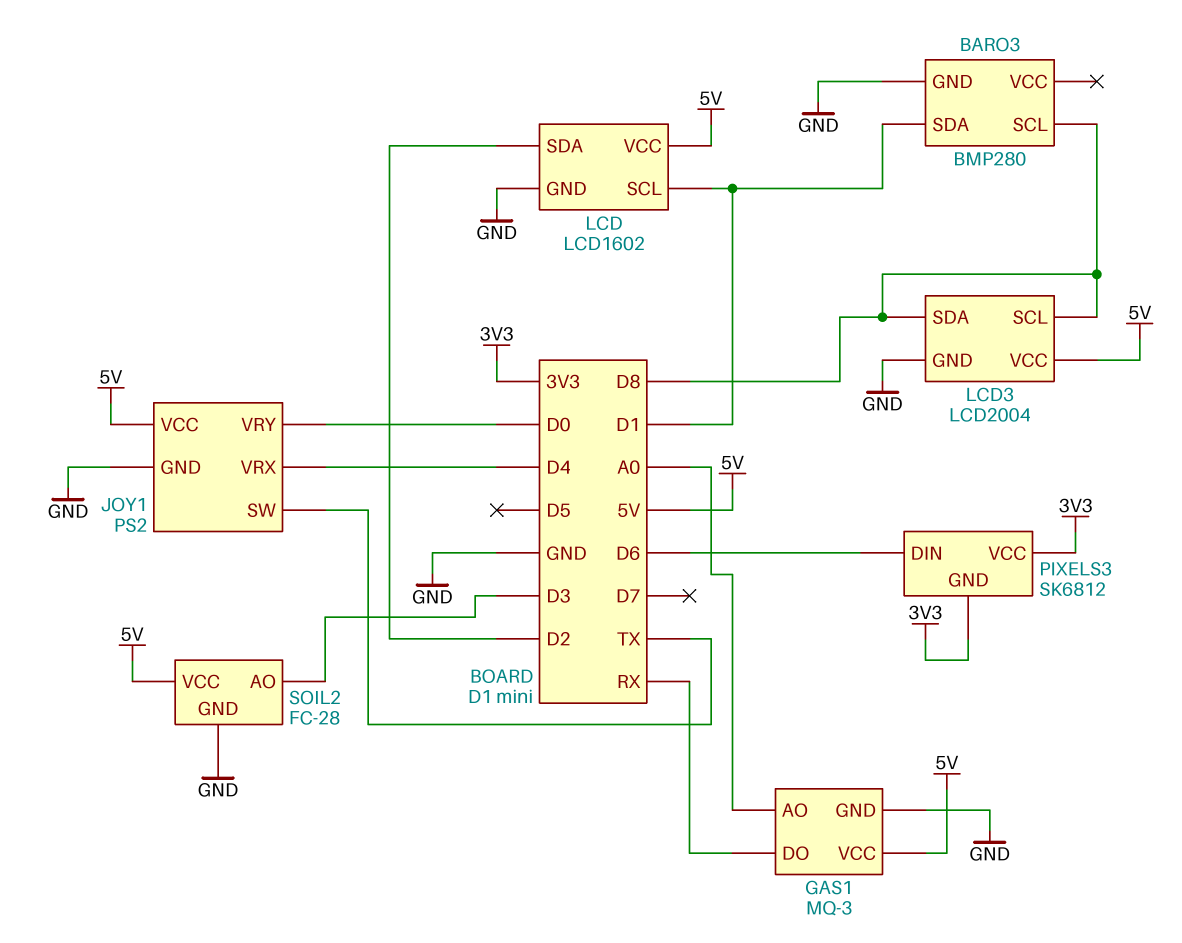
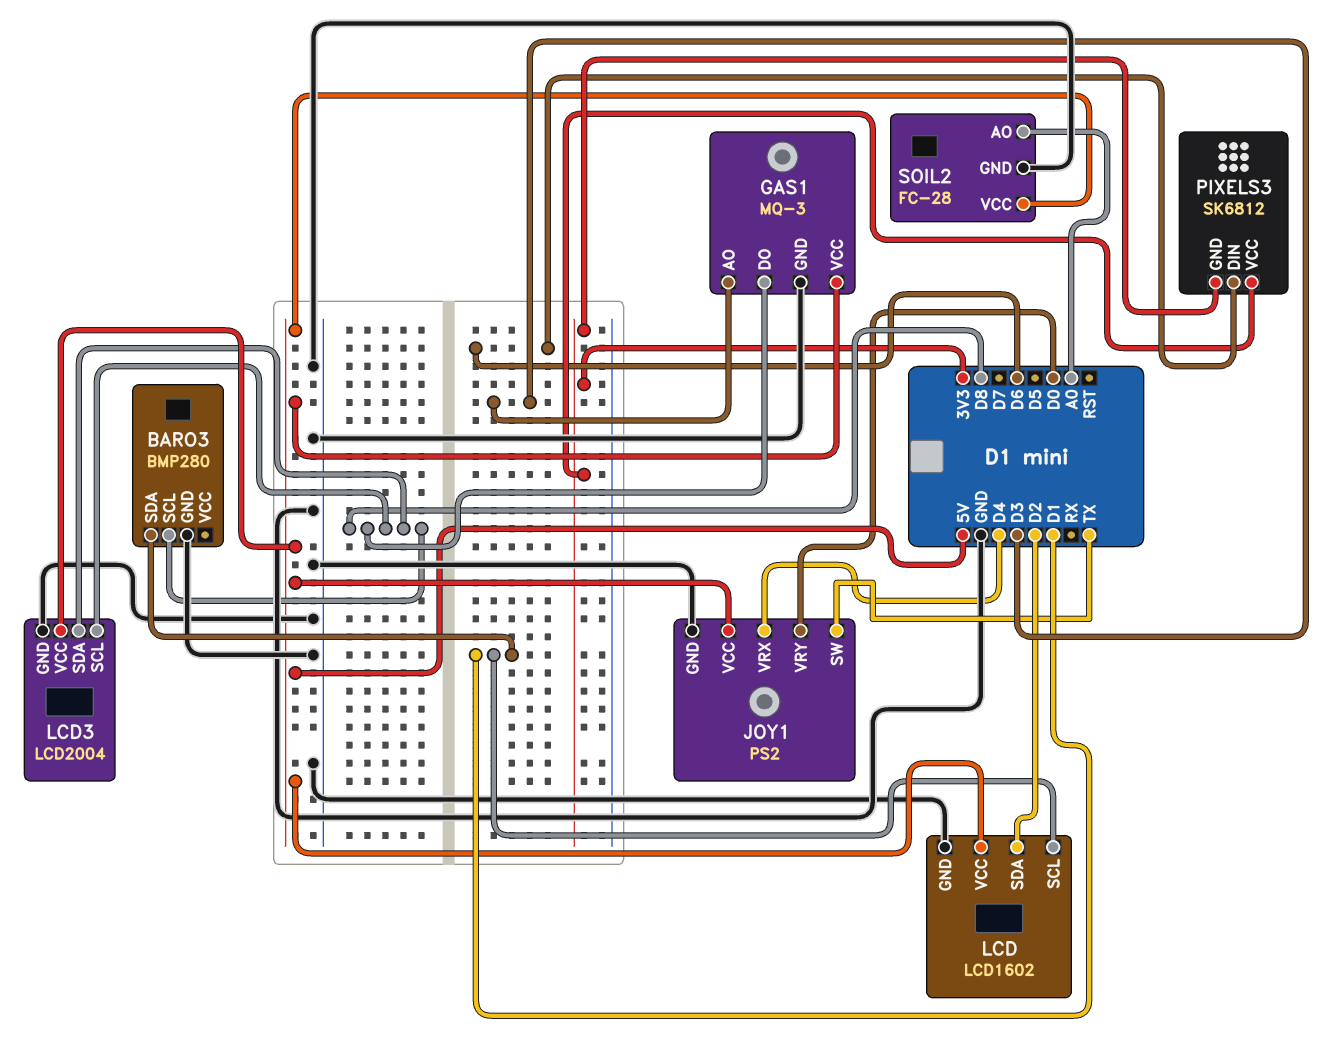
GAS1 pin AO: A0 -> D3
GAS1 pin DO: RX -> D8
SOIL2 pin AO: D3 -> A0

